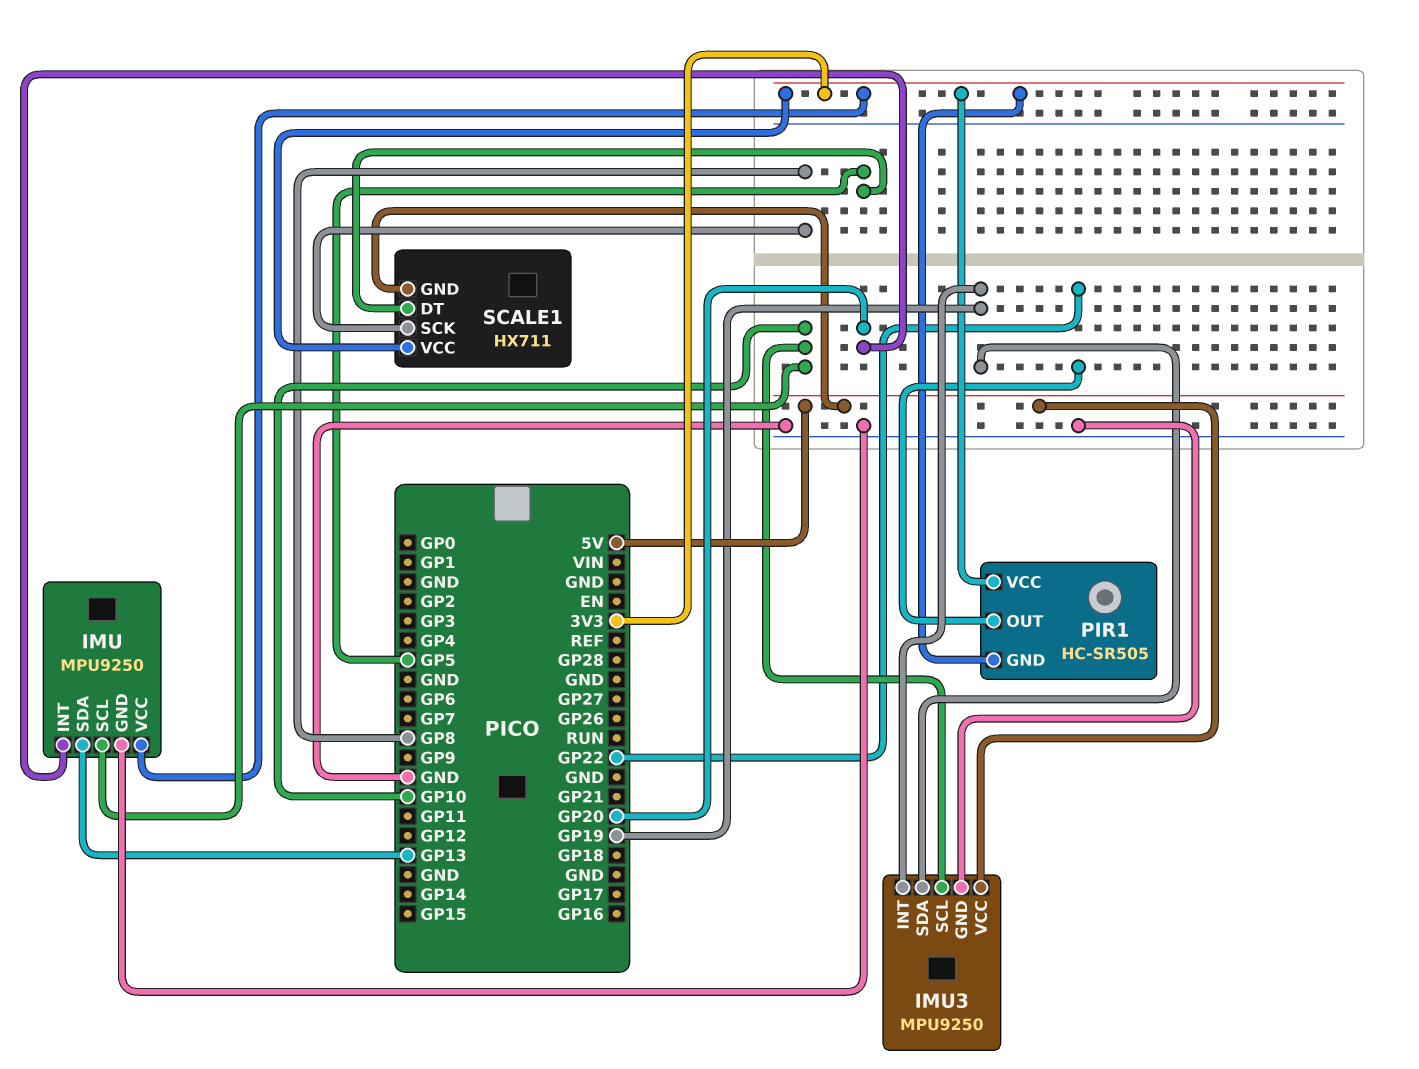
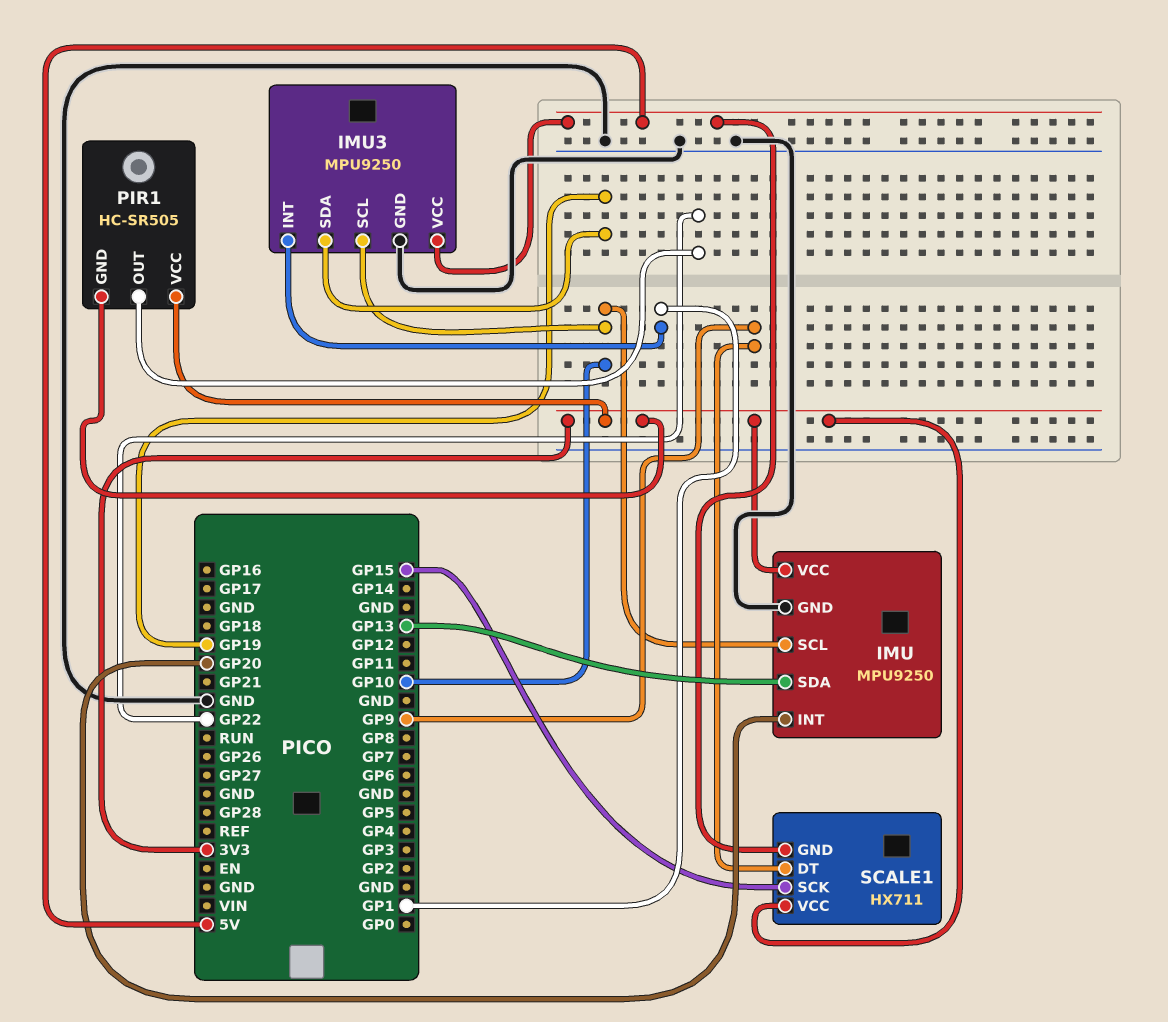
IMU3 pin INT: GP19 -> GP1
SCALE1 pin DT: GP5 -> GP9
SCALE1 pin SCK: GP8 -> GP15

